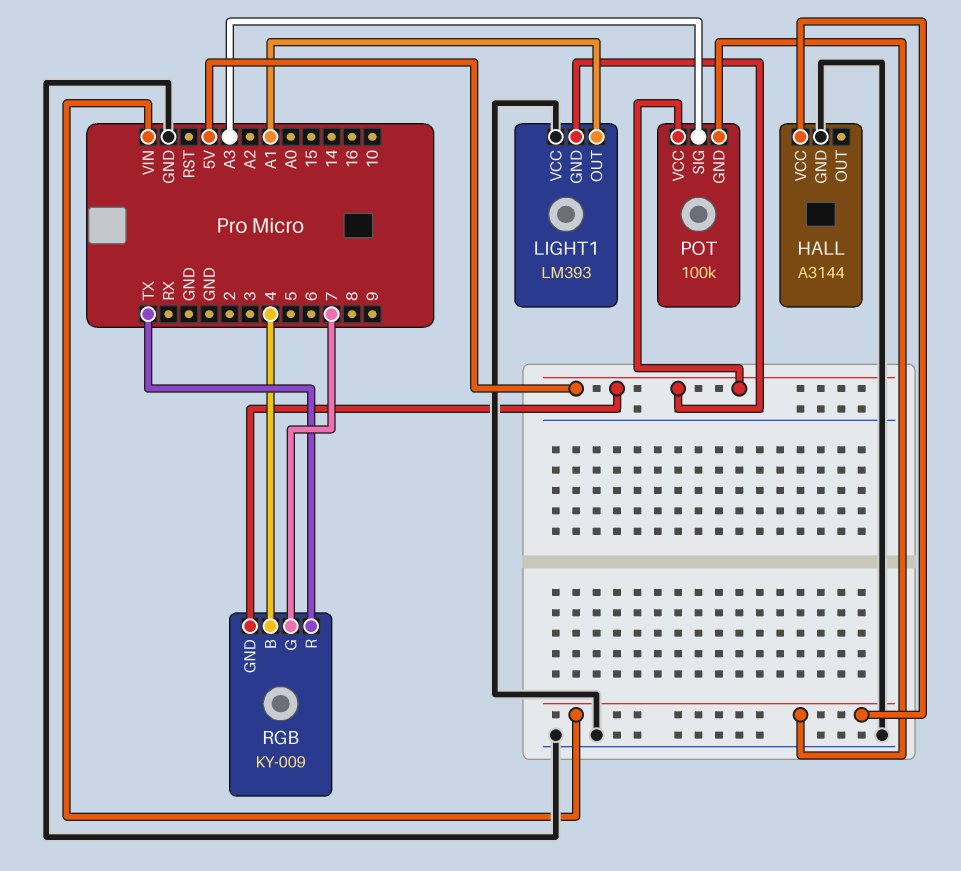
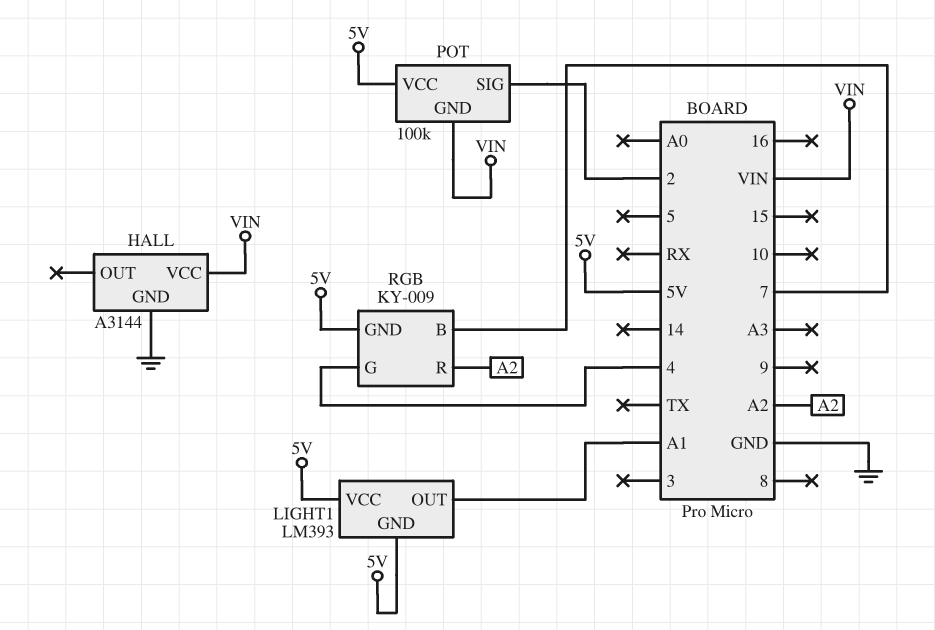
LIGHT1 pin VCC: GND -> 5V
POT pin SIG: A3 -> 2
RGB pin B: 4 -> 7
RGB pin G: 7 -> 4
RGB pin R: TX -> A2

